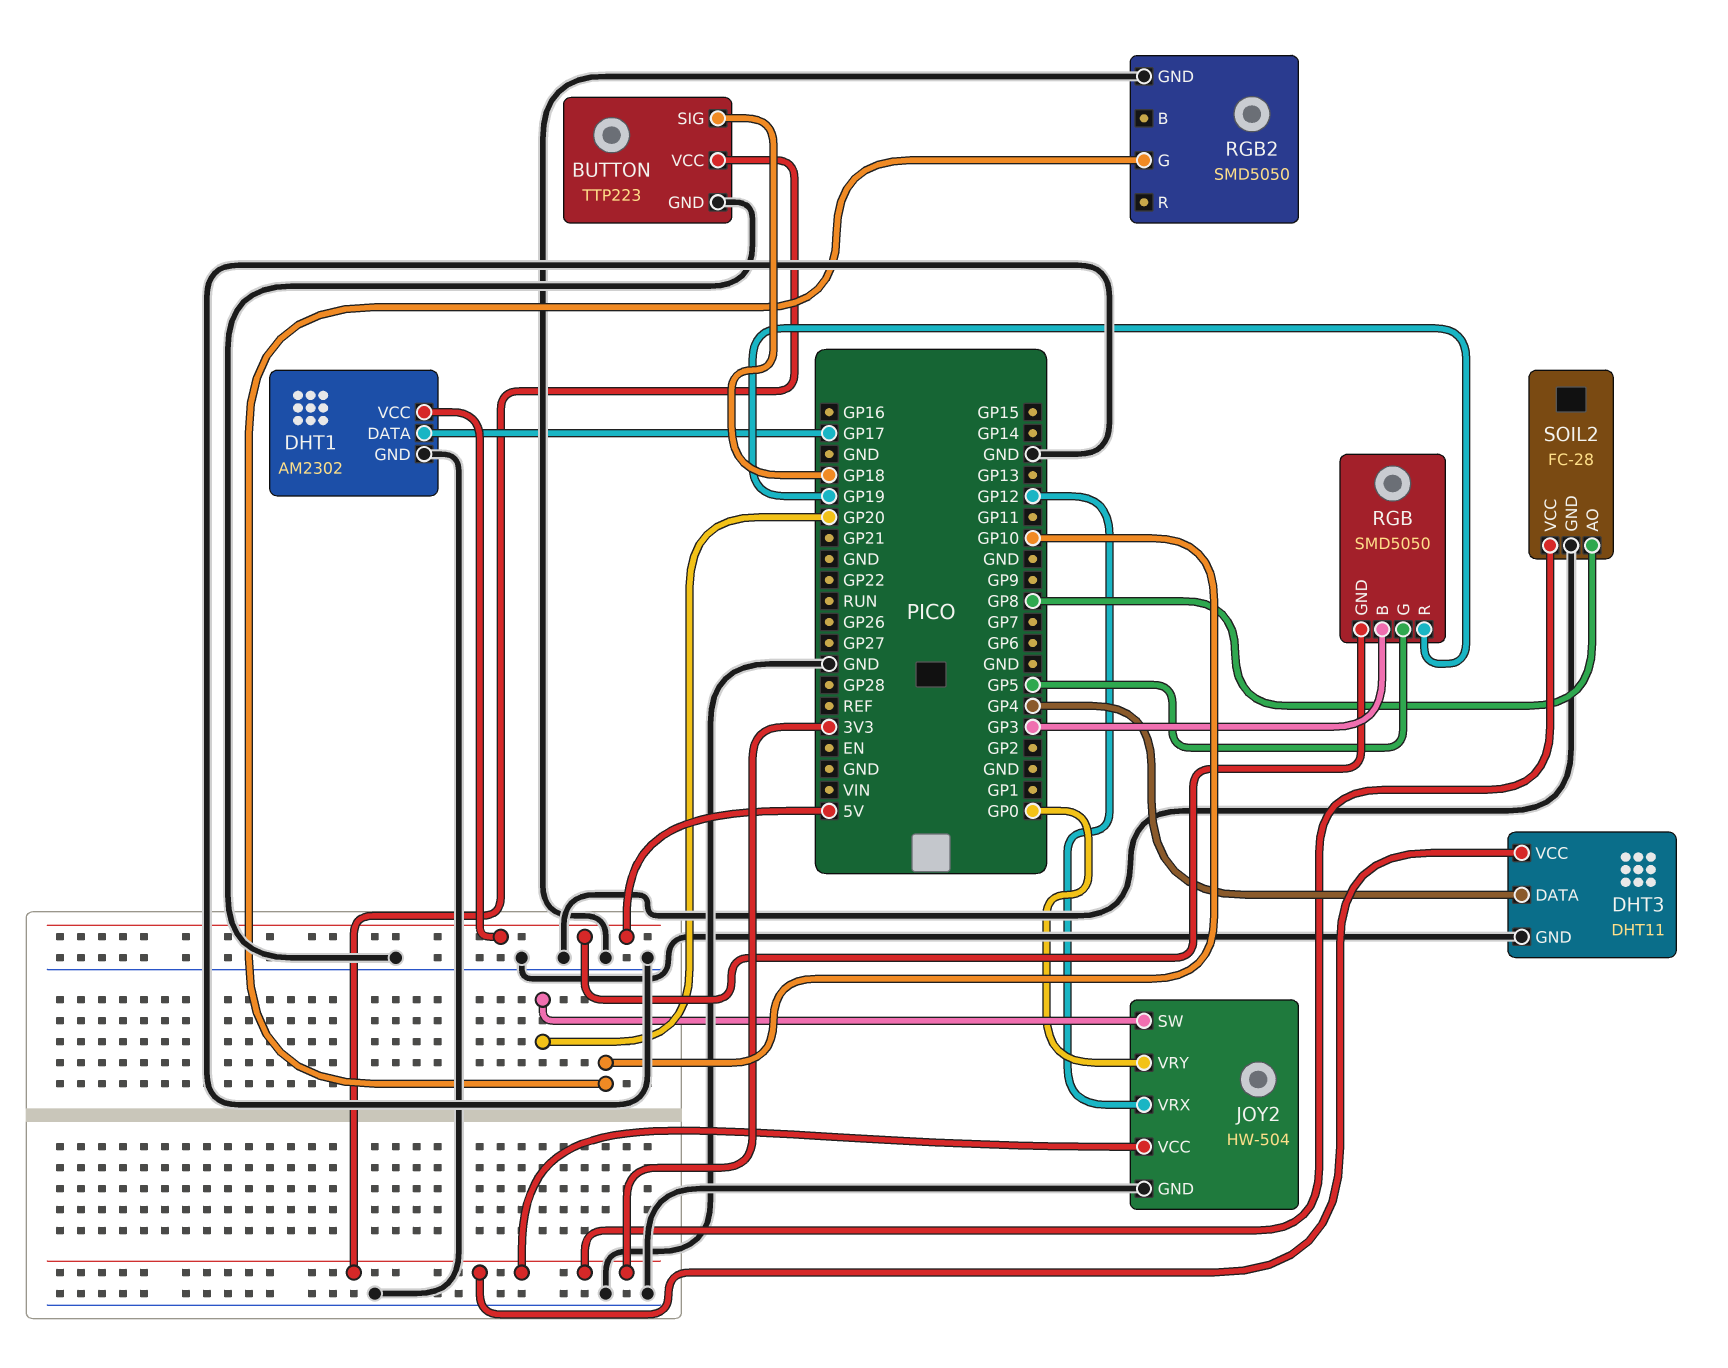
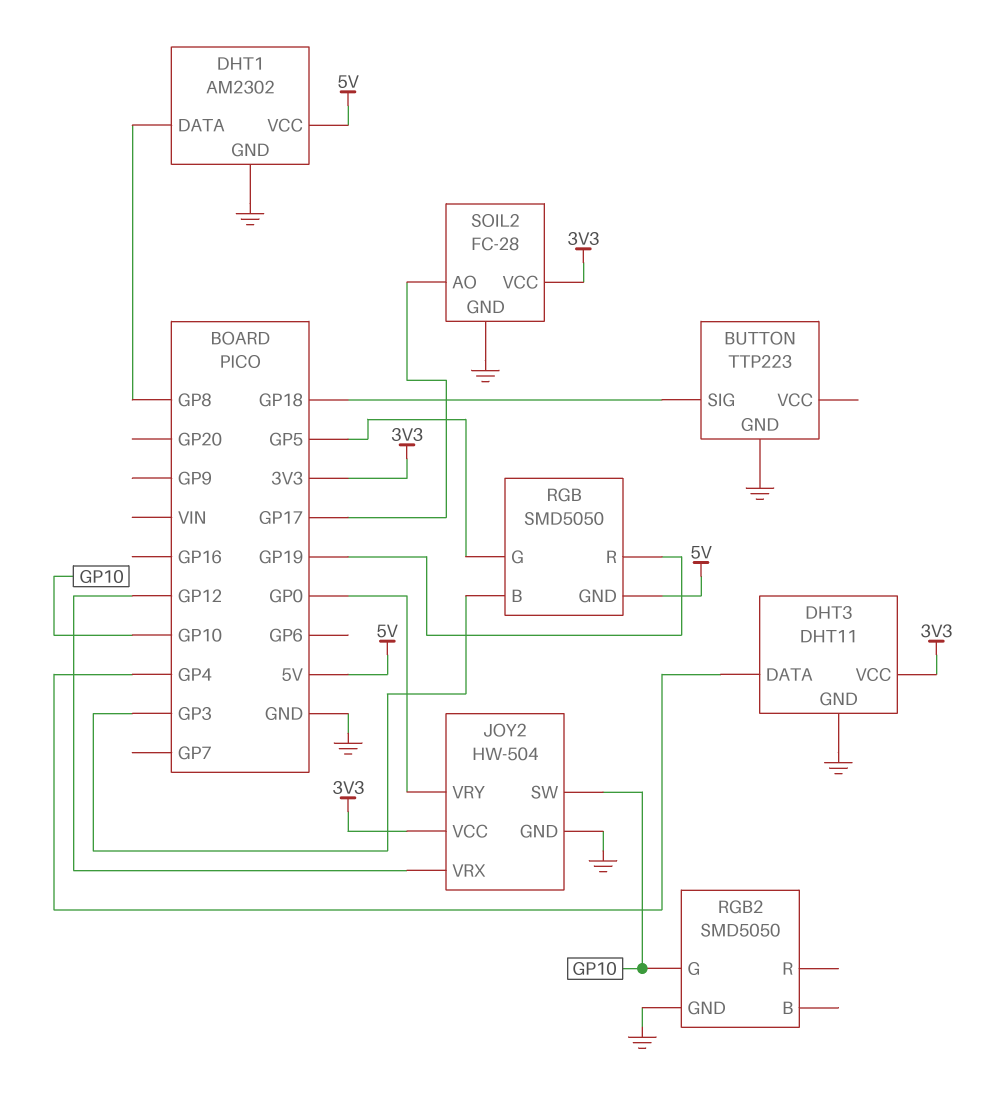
BUTTON pin VCC: 3V3 -> none
DHT1 pin DATA: GP17 -> GP8
JOY2 pin SW: GP20 -> GP10
SOIL2 pin AO: GP8 -> GP17

